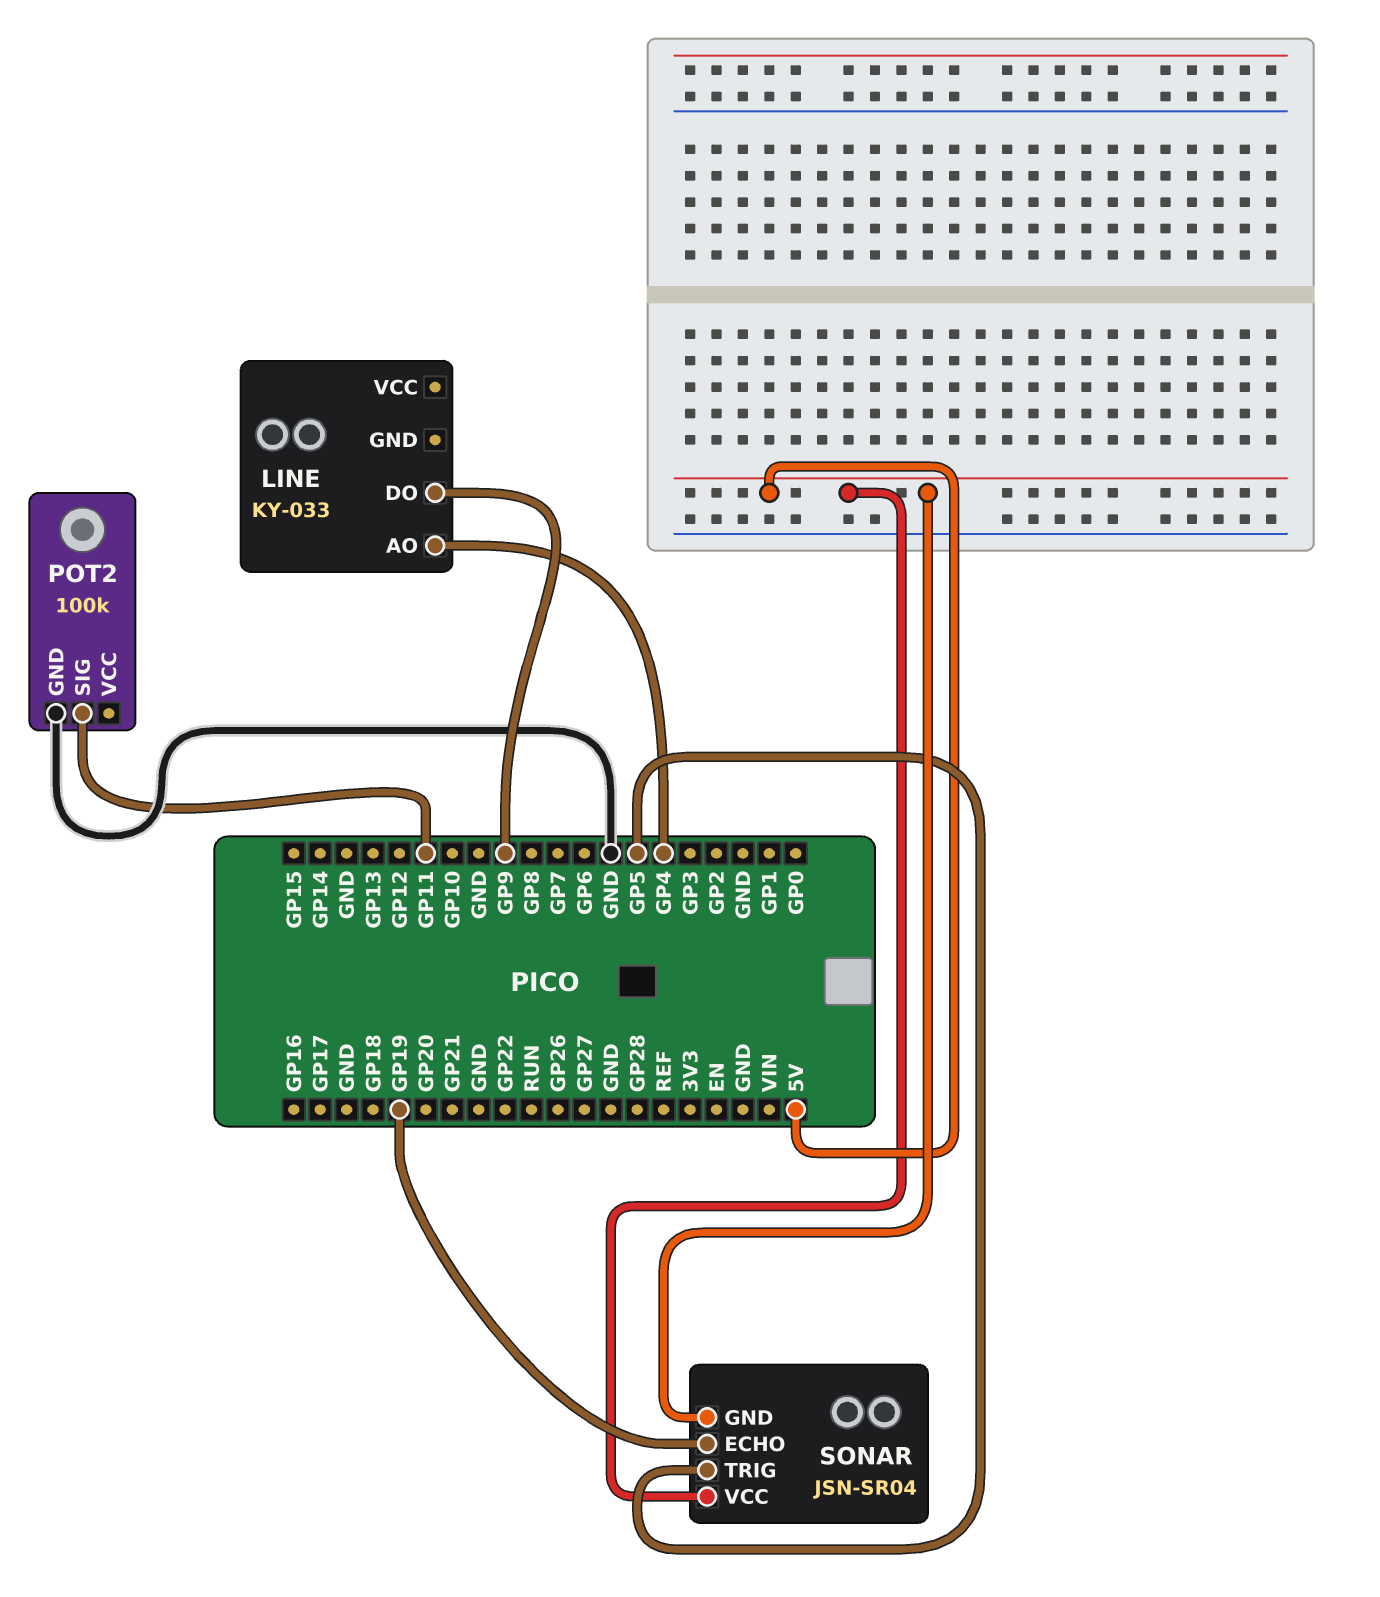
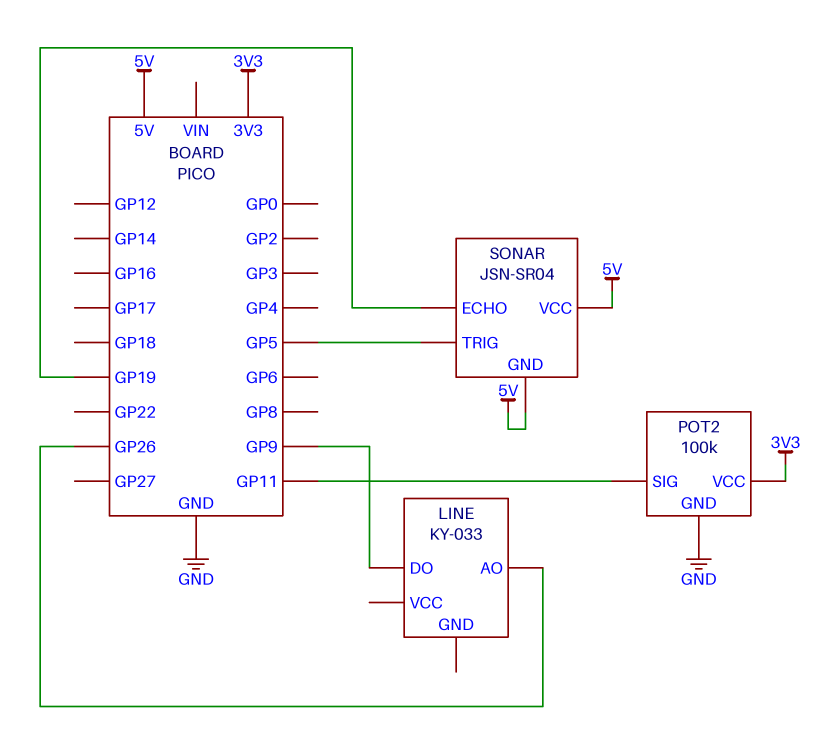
LINE pin AO: GP4 -> GP26
POT2 pin VCC: none -> 3V3

